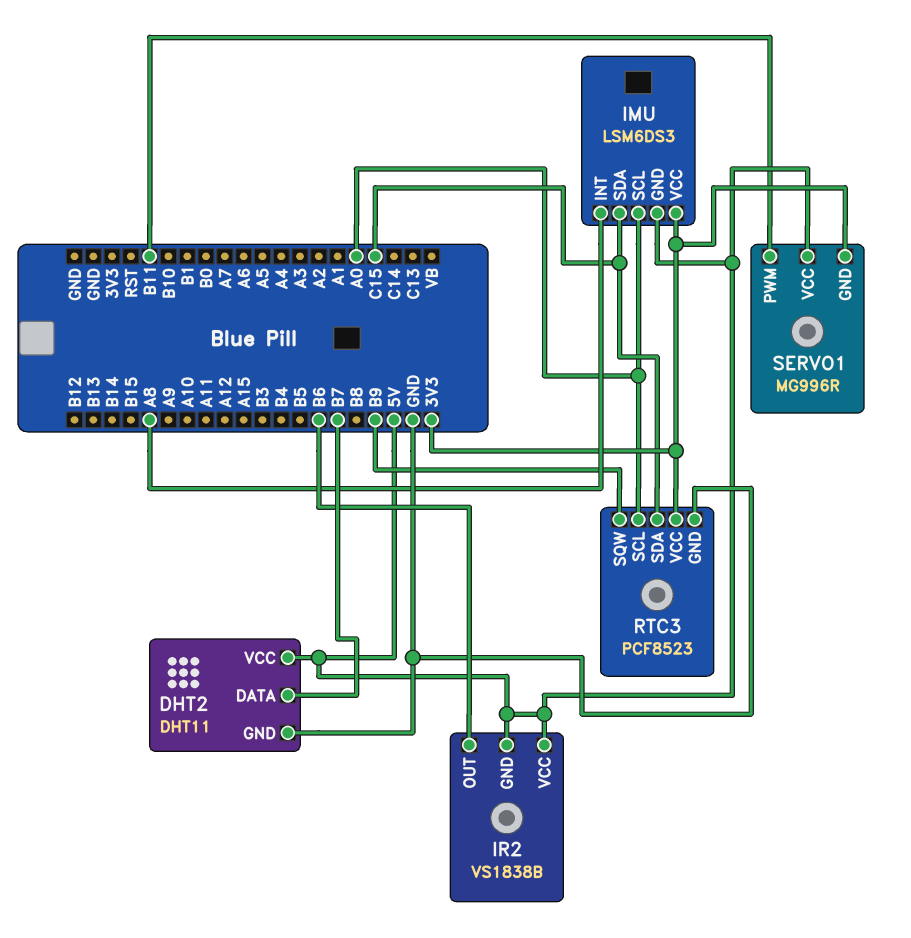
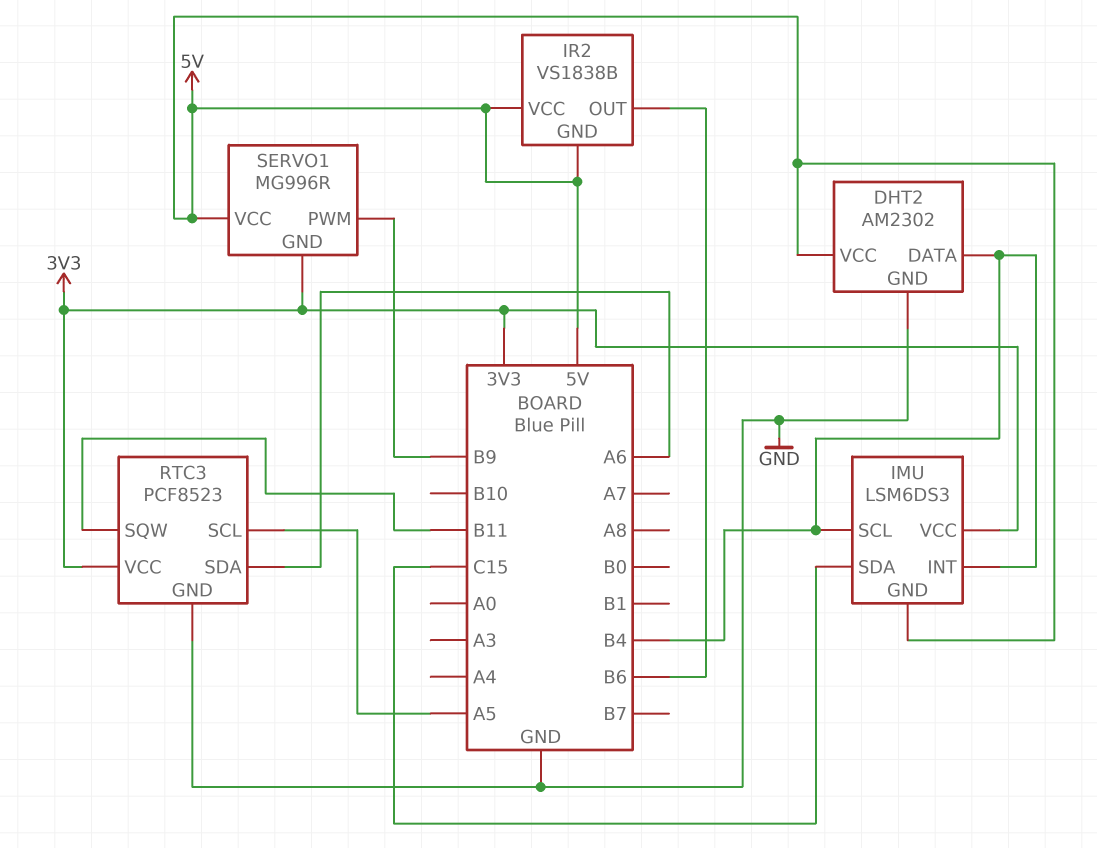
DHT2: DHT11 -> AM2302
DHT2 pin DATA: B7 -> B4
IMU pin INT: A8 -> B4
IMU pin SCL: A0 -> B4
RTC3 pin SCL: A0 -> A5
RTC3 pin SDA: C15 -> A6
RTC3 pin SQW: B9 -> B11
SERVO1 pin PWM: B11 -> B9

